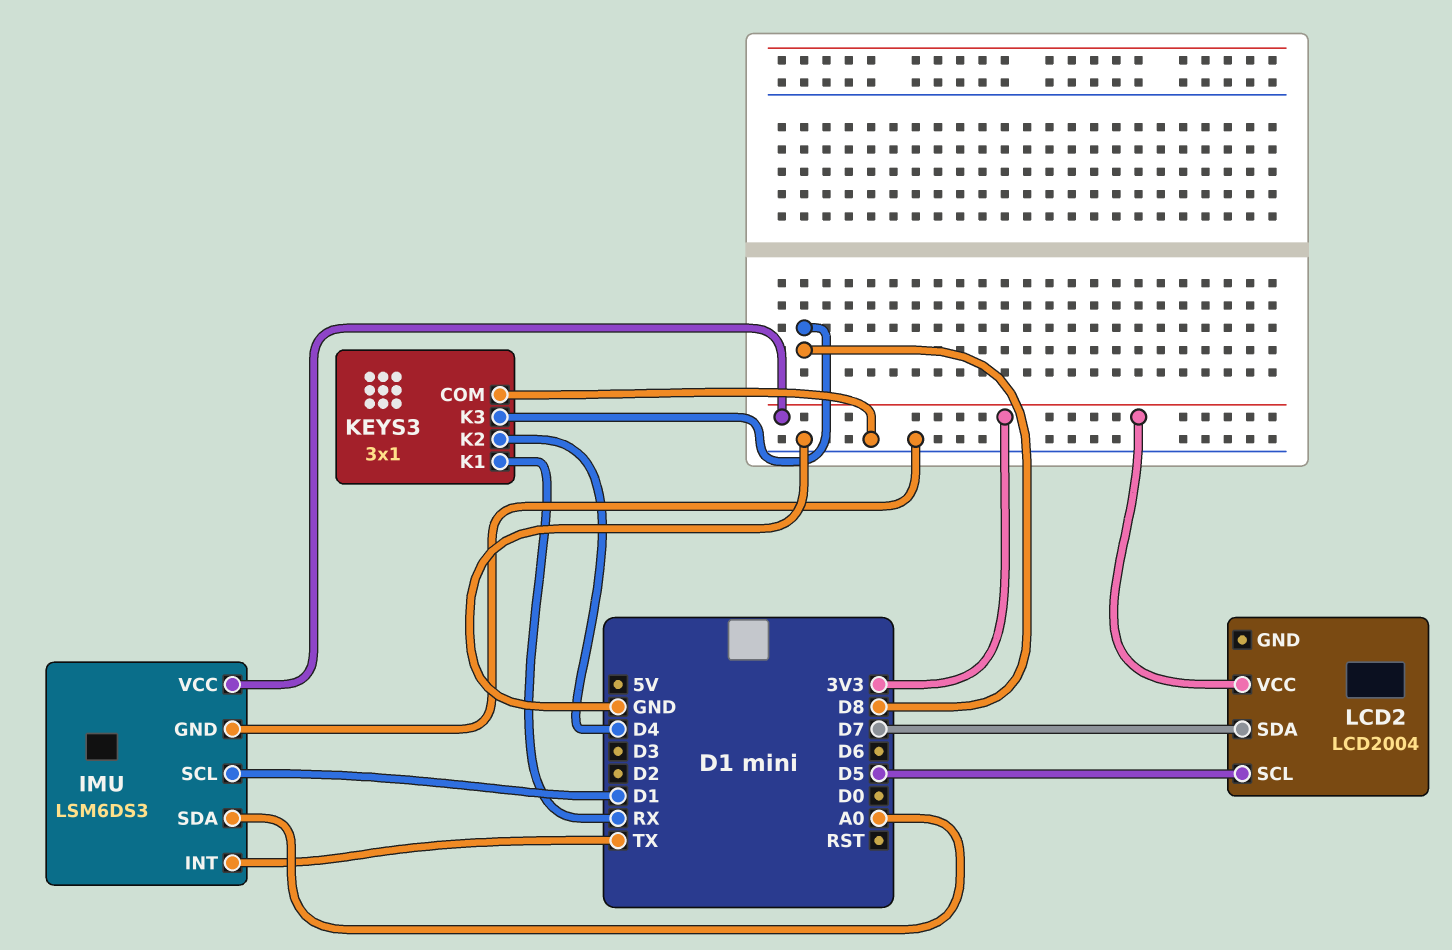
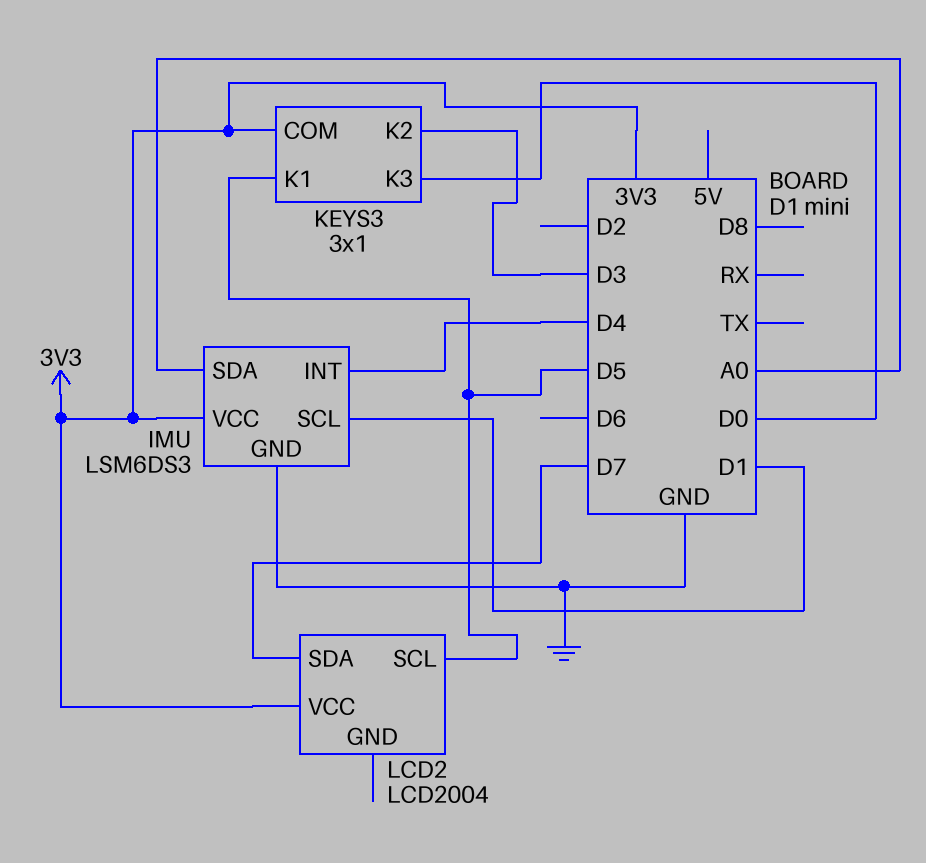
IMU pin INT: TX -> D4
KEYS3 pin COM: GND -> 3V3
KEYS3 pin K1: RX -> D5
KEYS3 pin K2: D4 -> D3
KEYS3 pin K3: D8 -> D0

